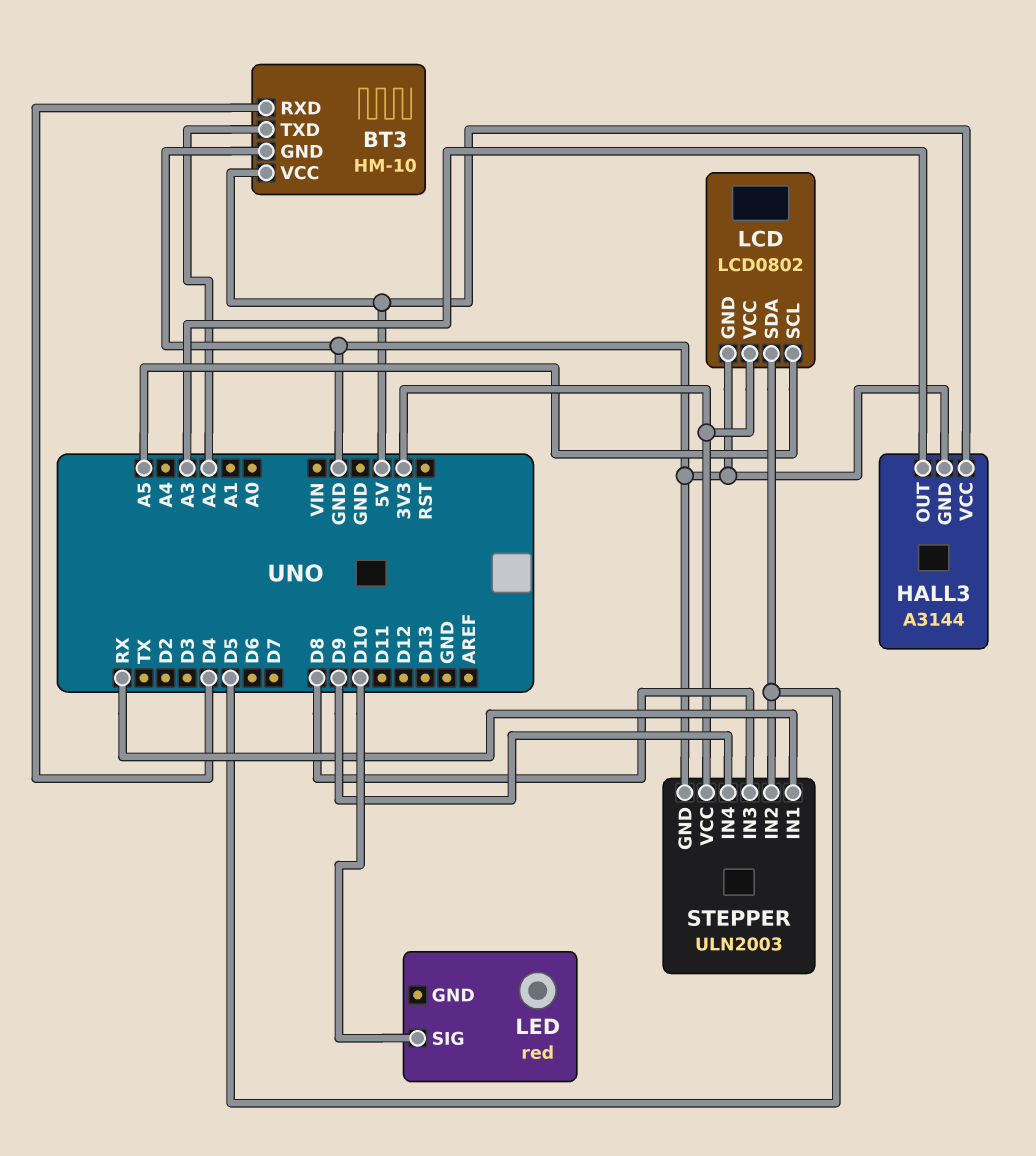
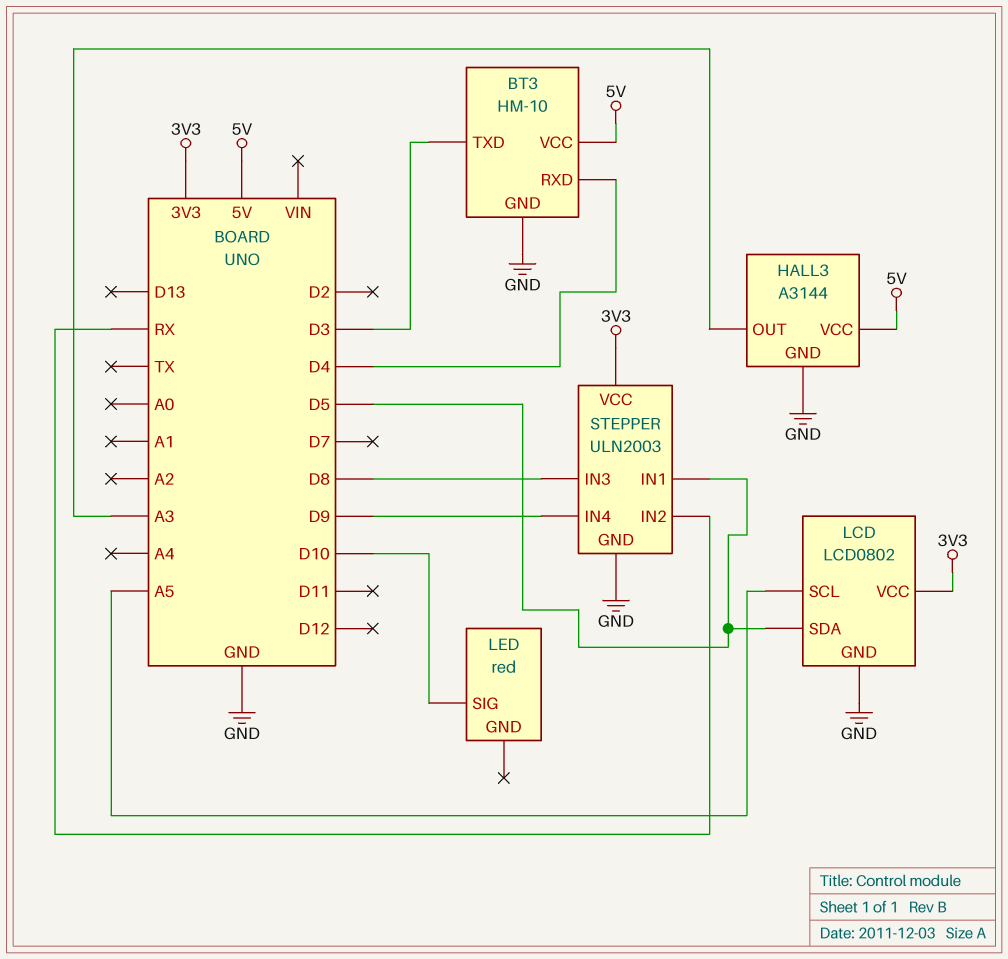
BT3 pin TXD: A2 -> D3
STEPPER pin IN1: RX -> D5
STEPPER pin IN2: D5 -> RX

